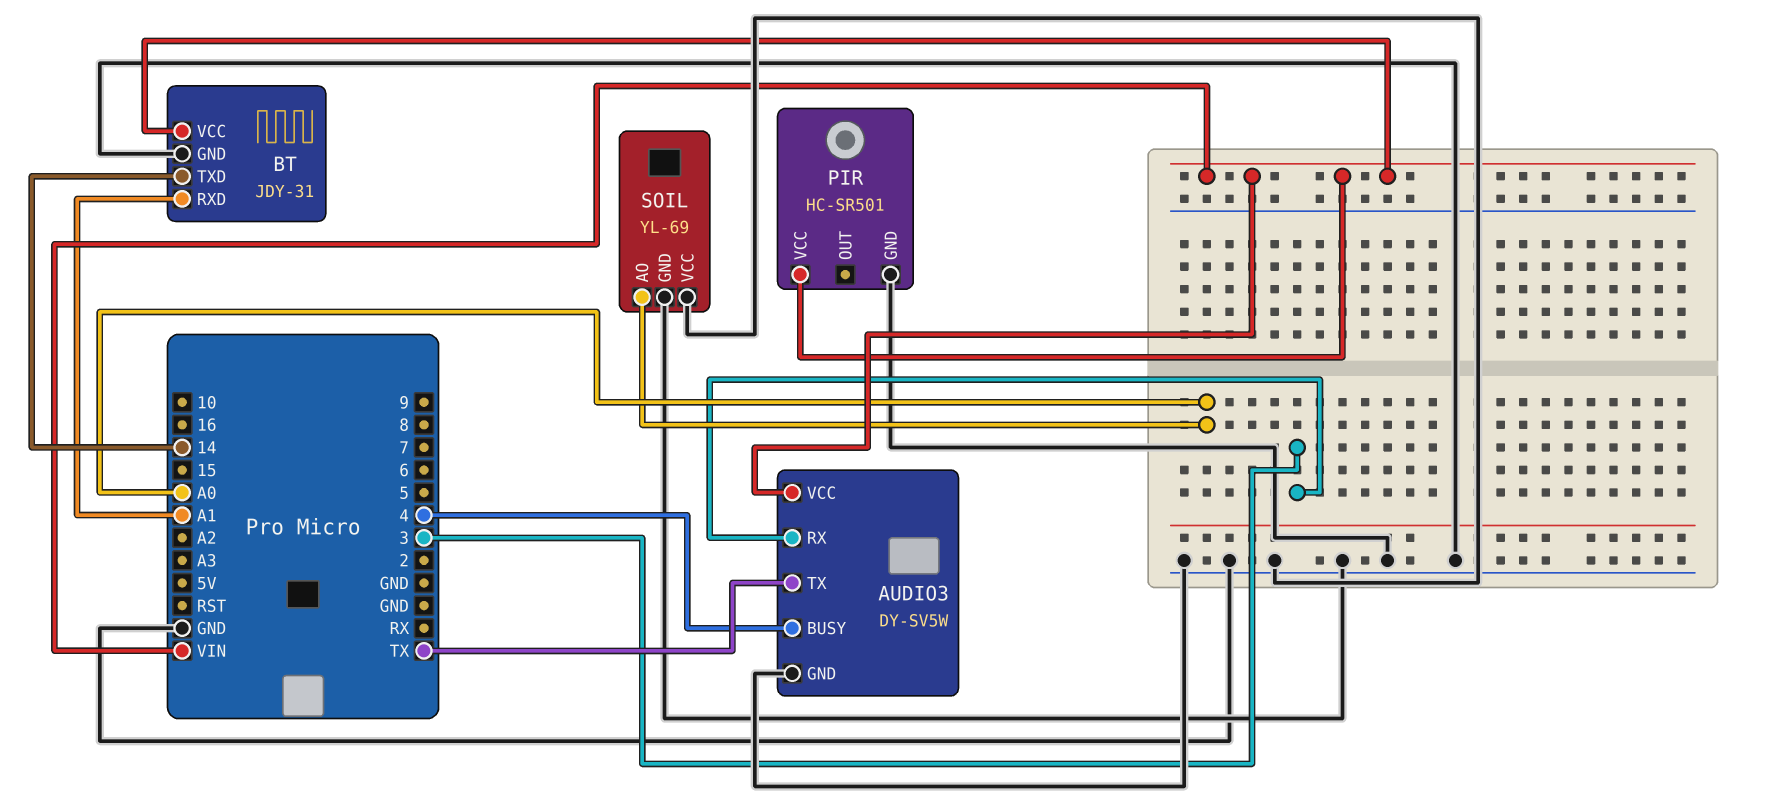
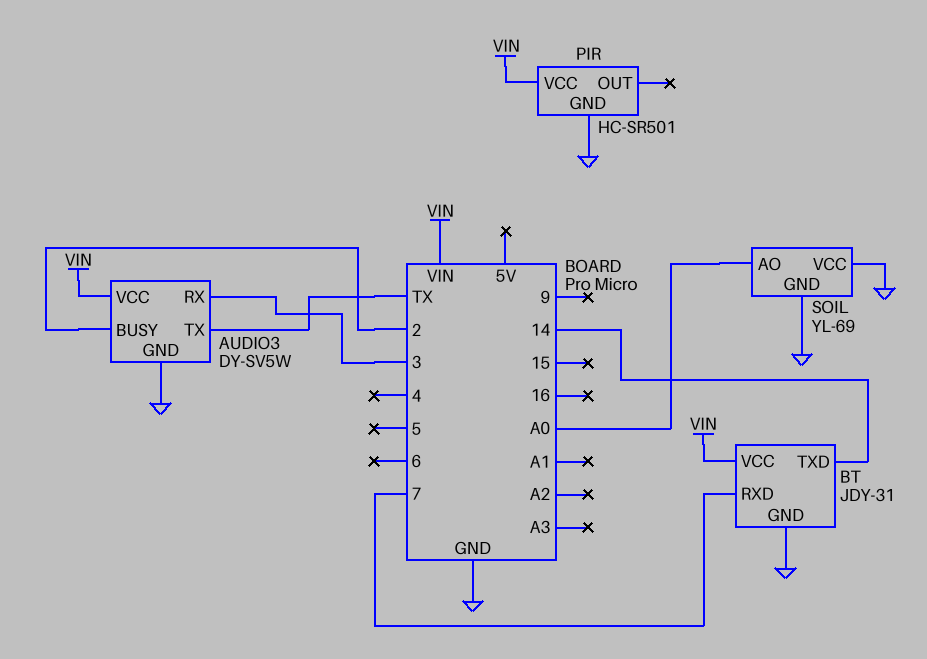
AUDIO3 pin BUSY: 4 -> 2
BT pin RXD: A1 -> 7

